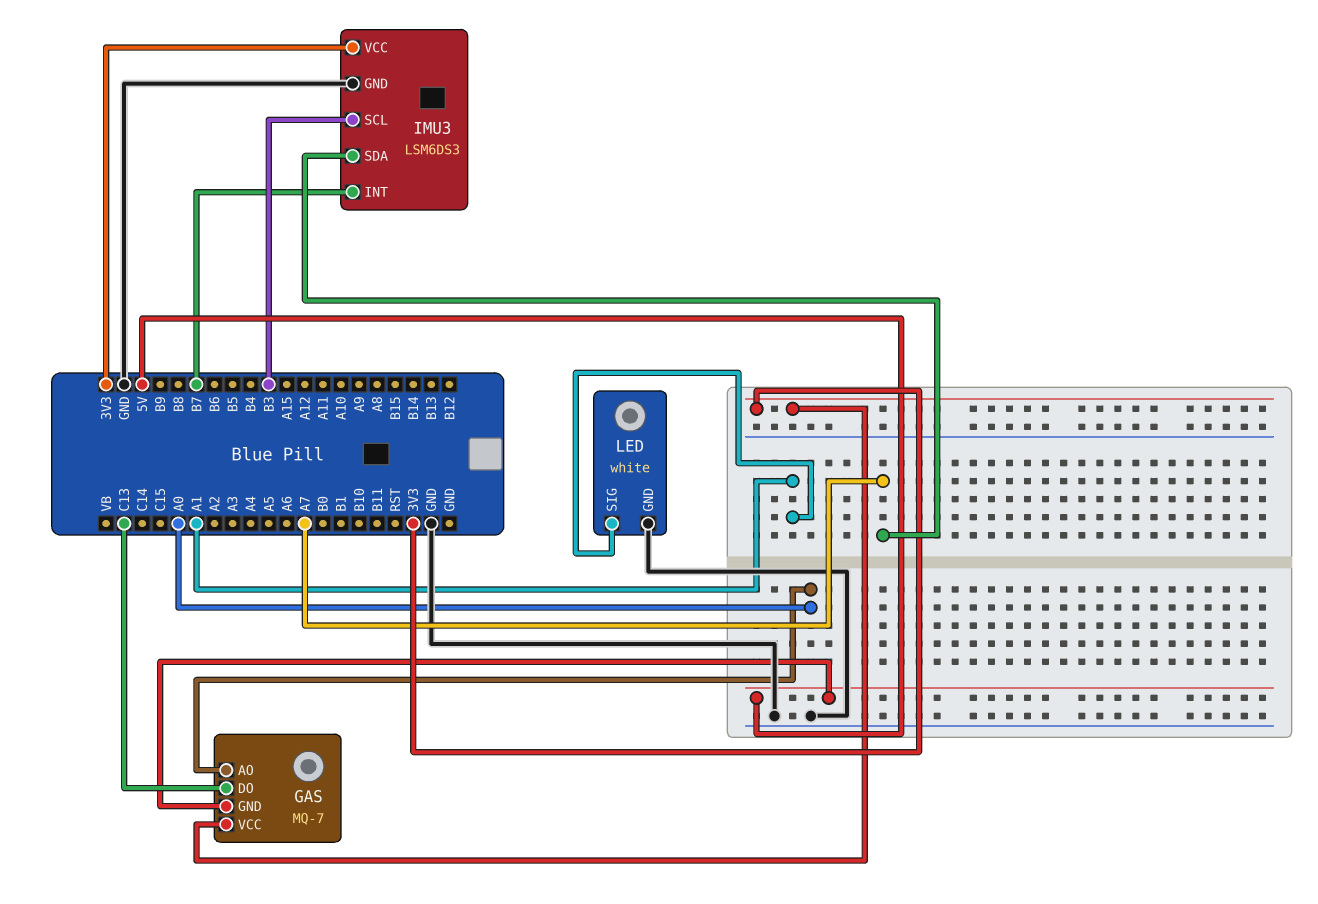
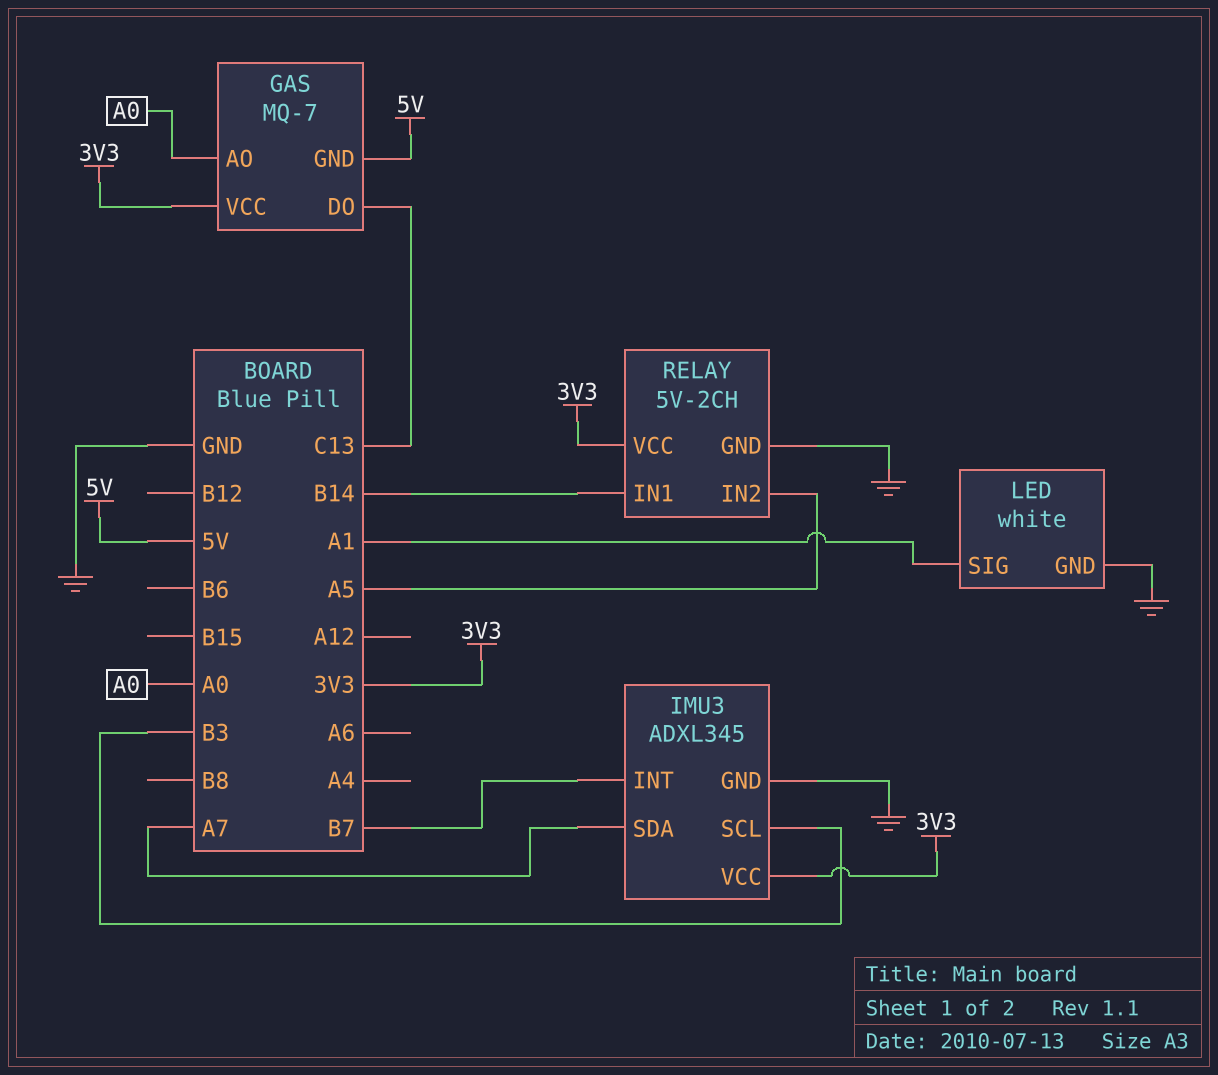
IMU3: LSM6DS3 -> ADXL345
RELAY: none -> 5V-2CH
RELAY pin GND: none -> GND
RELAY pin IN1: none -> B14
RELAY pin IN2: none -> A5
RELAY pin VCC: none -> 3V3

